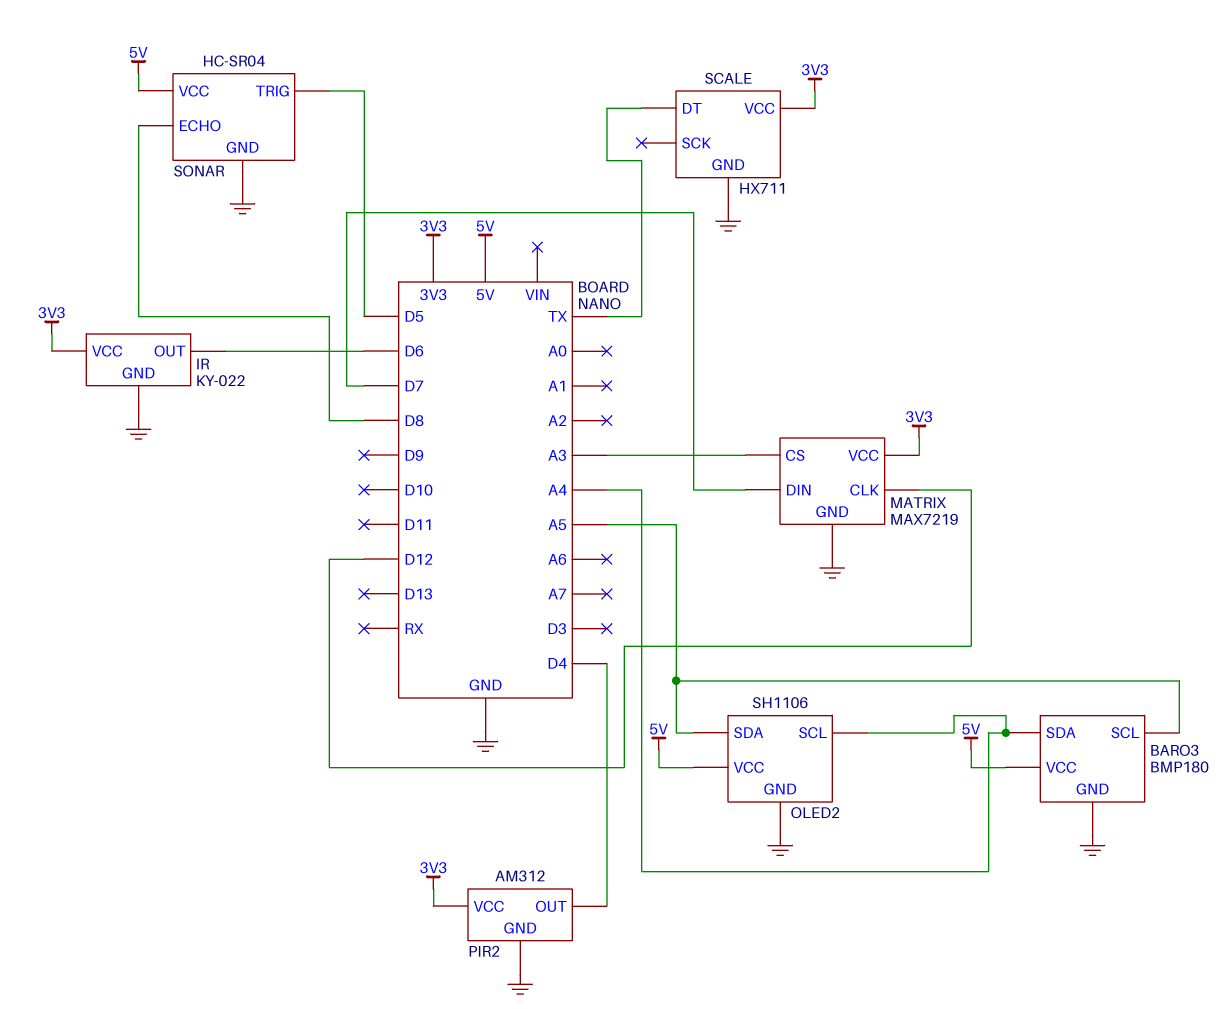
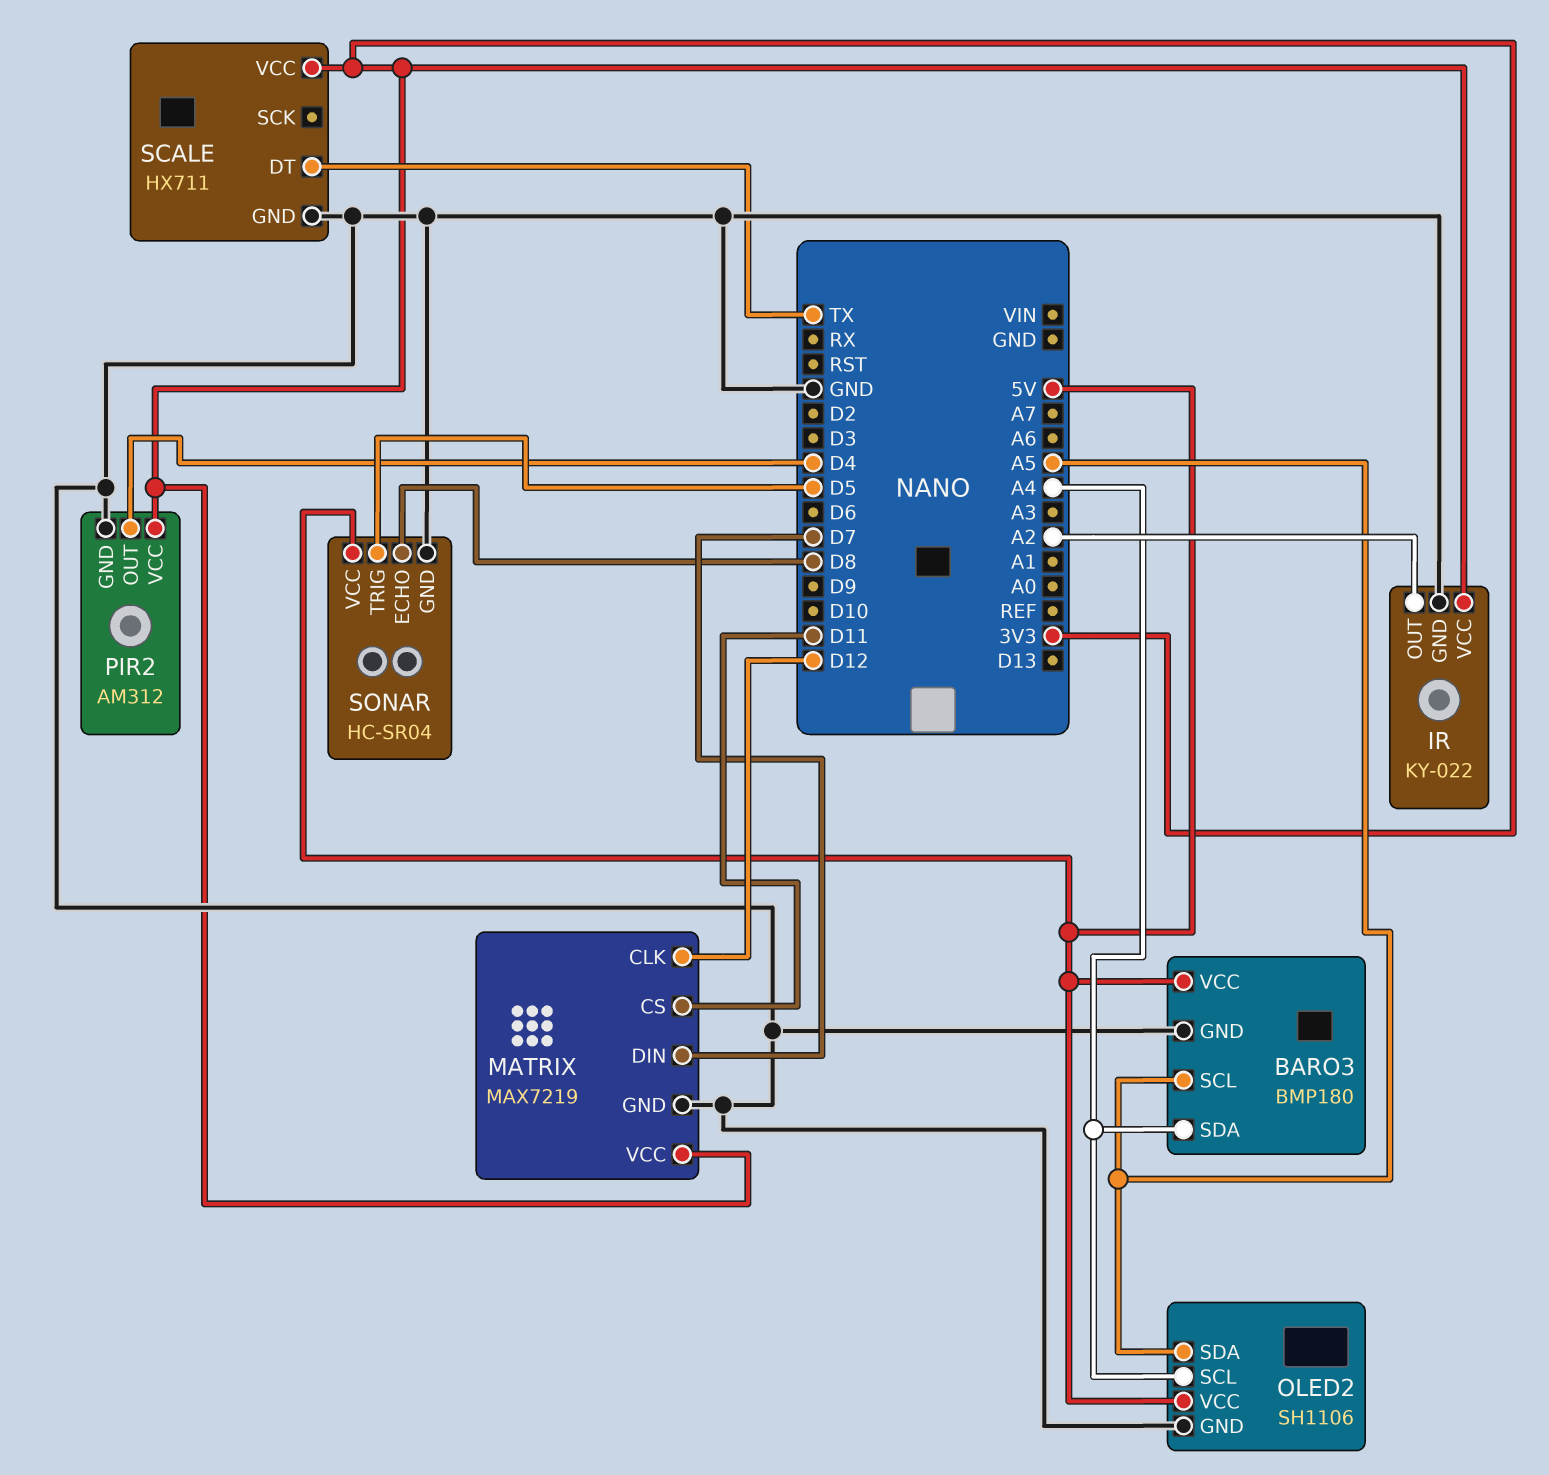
IR pin OUT: D6 -> A2
MATRIX pin CS: A3 -> D11

